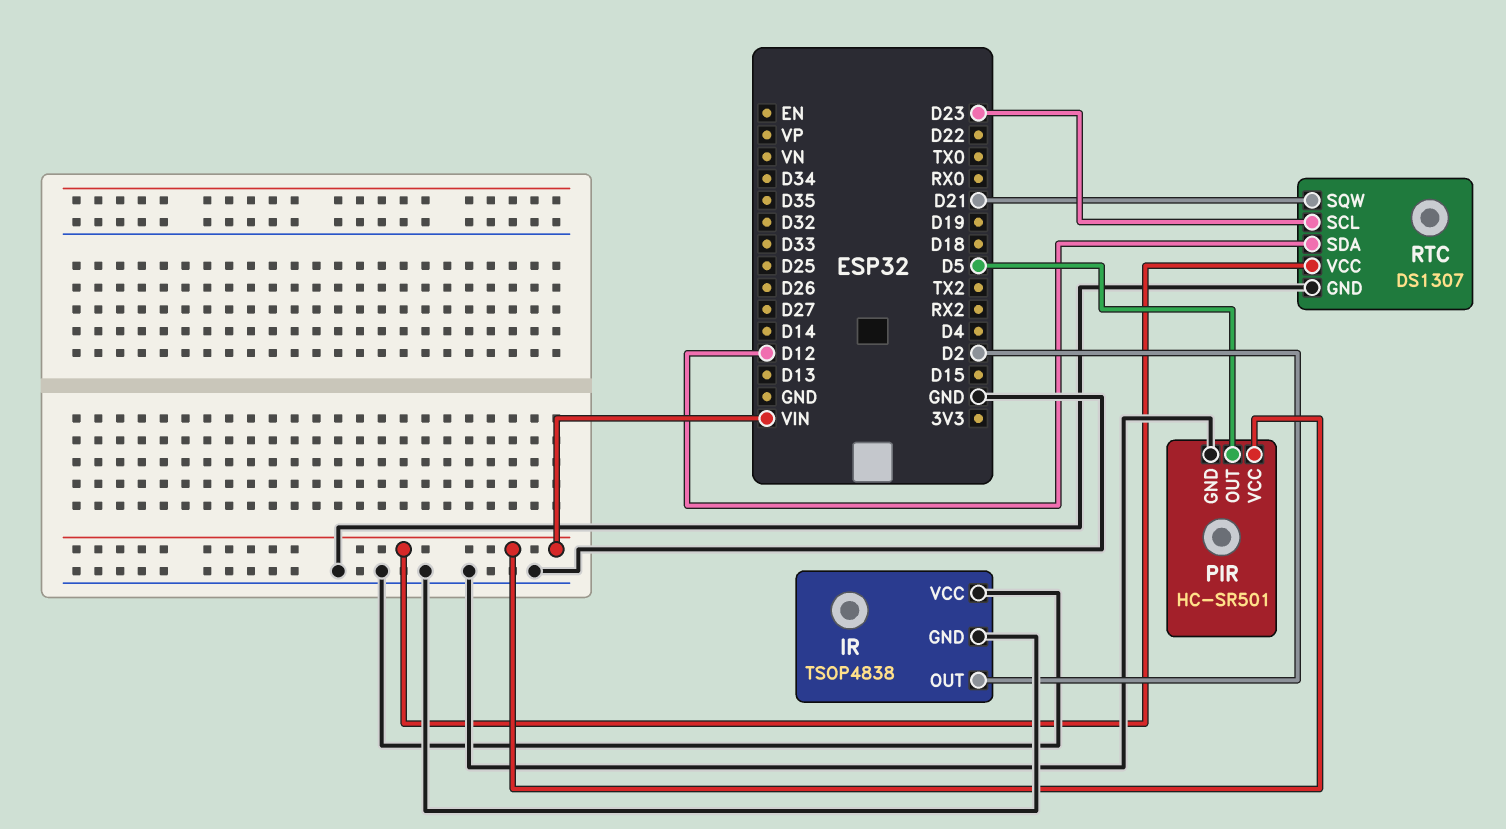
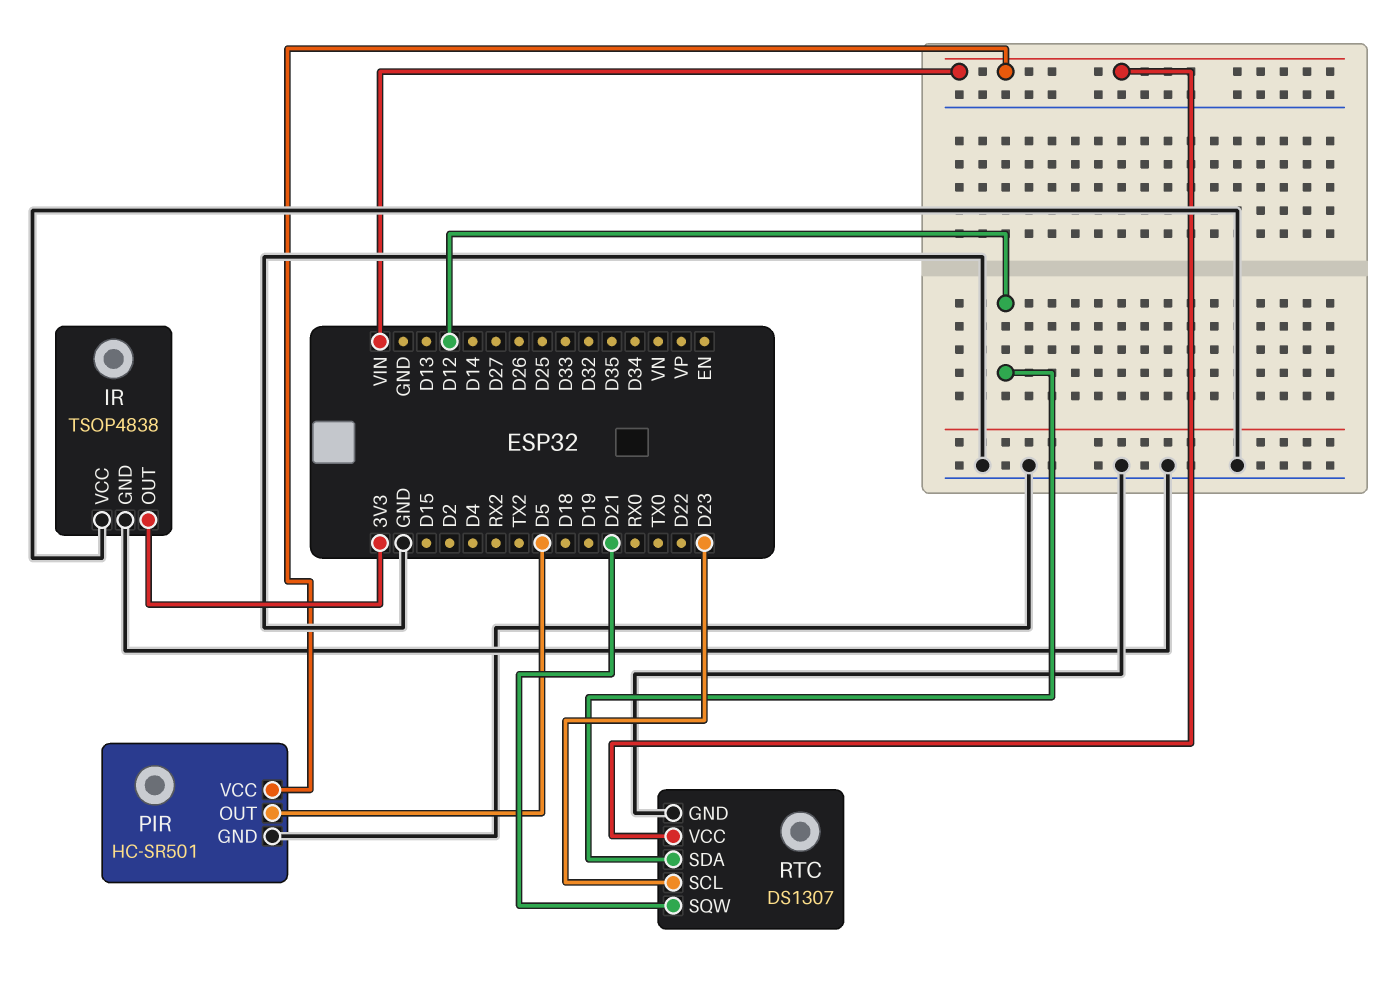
IR pin OUT: D2 -> 3V3

